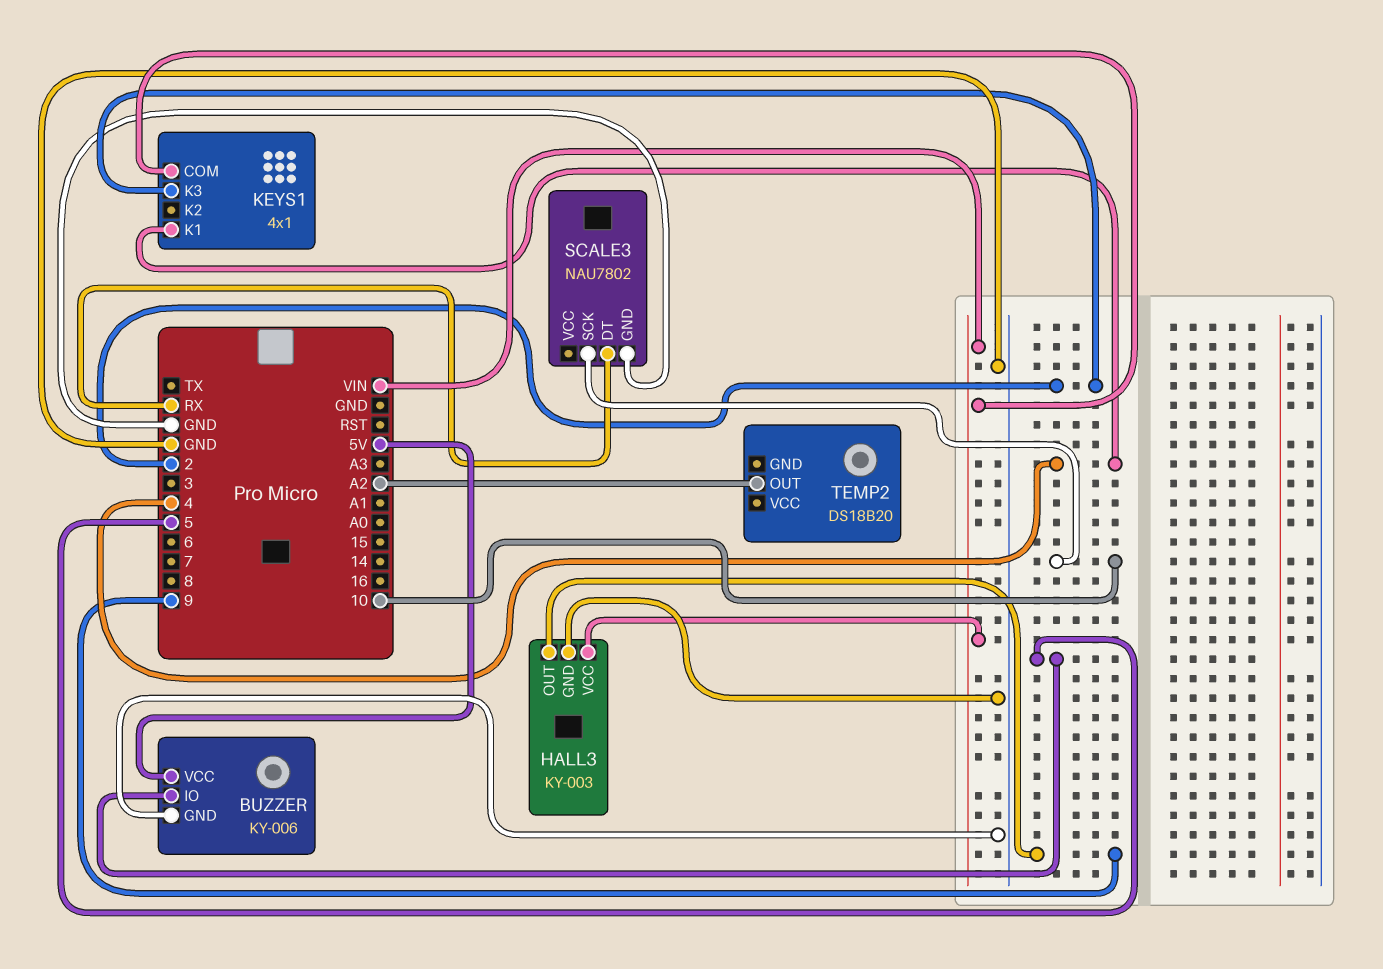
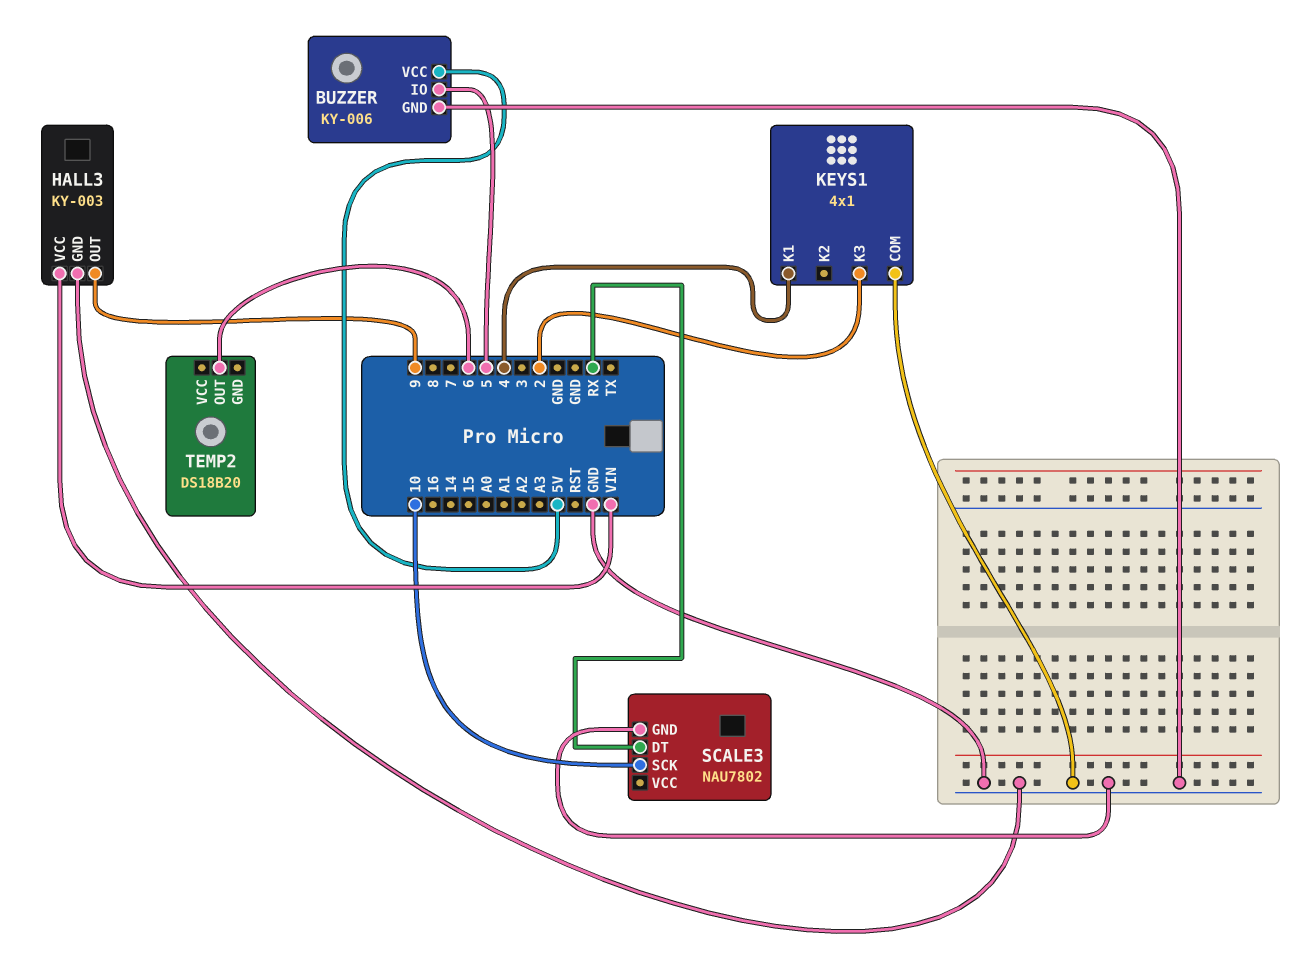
KEYS1 pin COM: VIN -> GND
TEMP2 pin OUT: A2 -> 6

